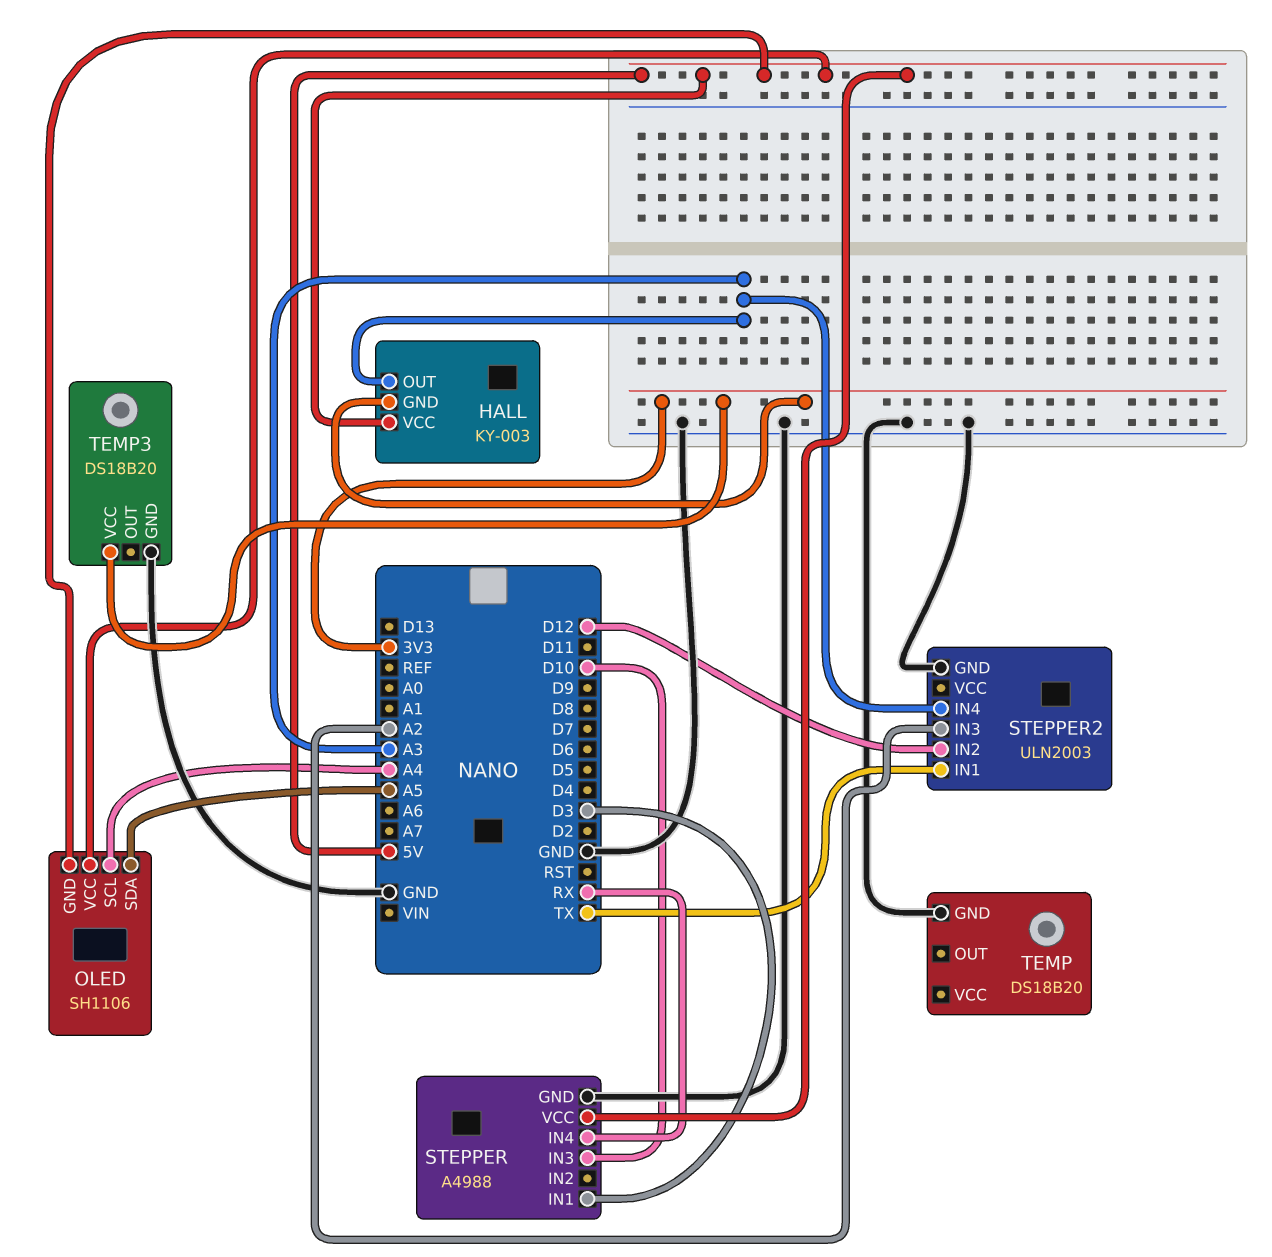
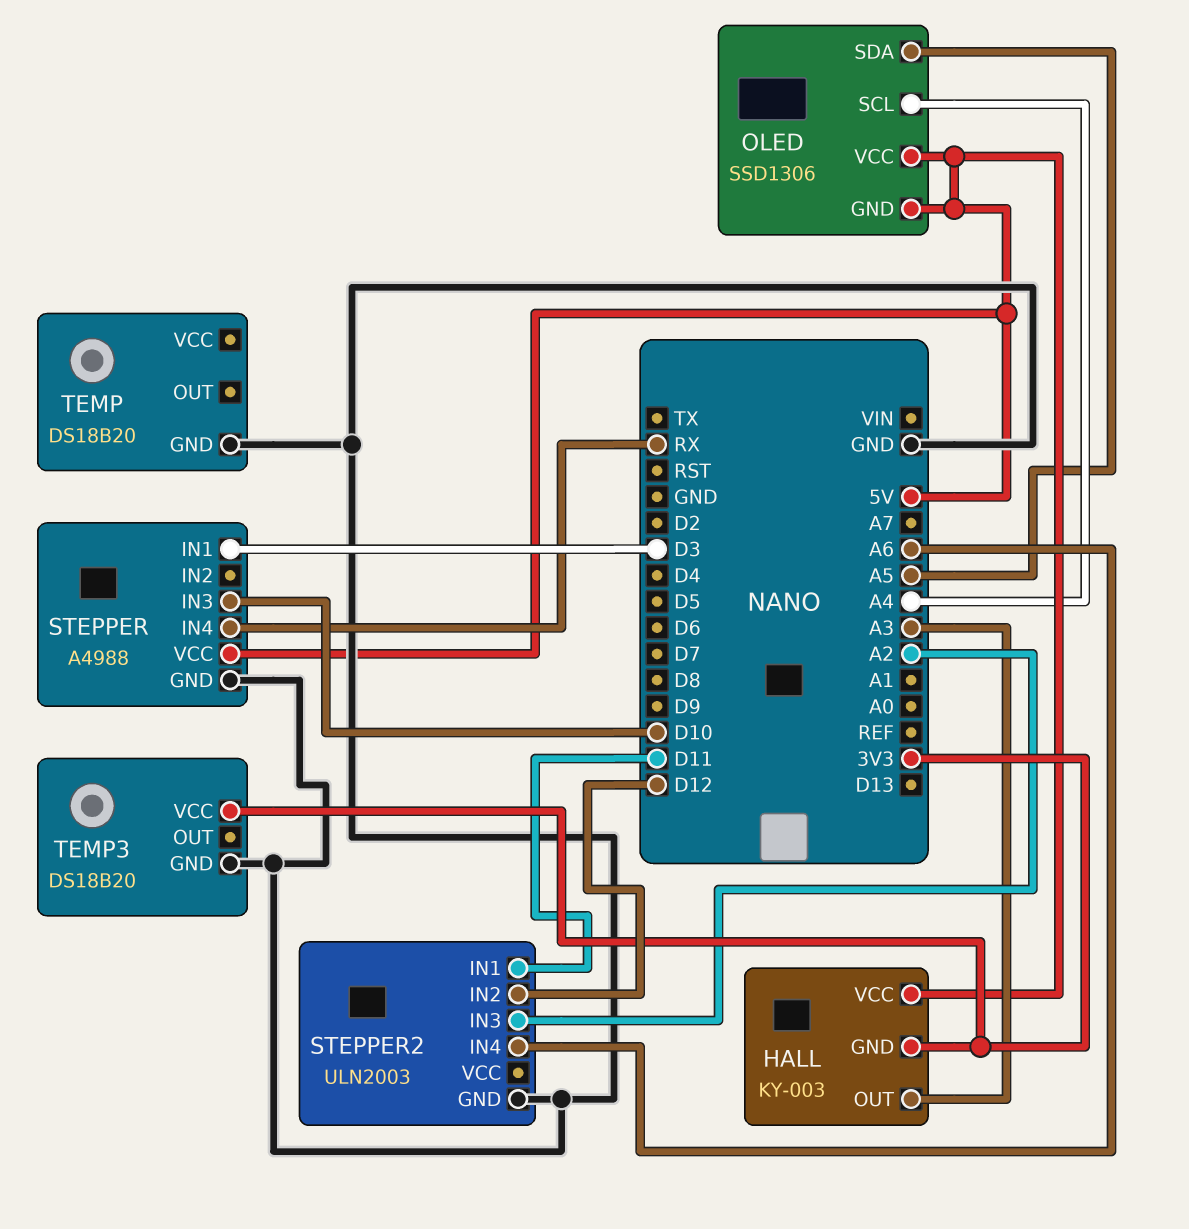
OLED: SH1106 -> SSD1306
STEPPER2 pin IN1: TX -> D11
STEPPER2 pin IN4: A3 -> A6

